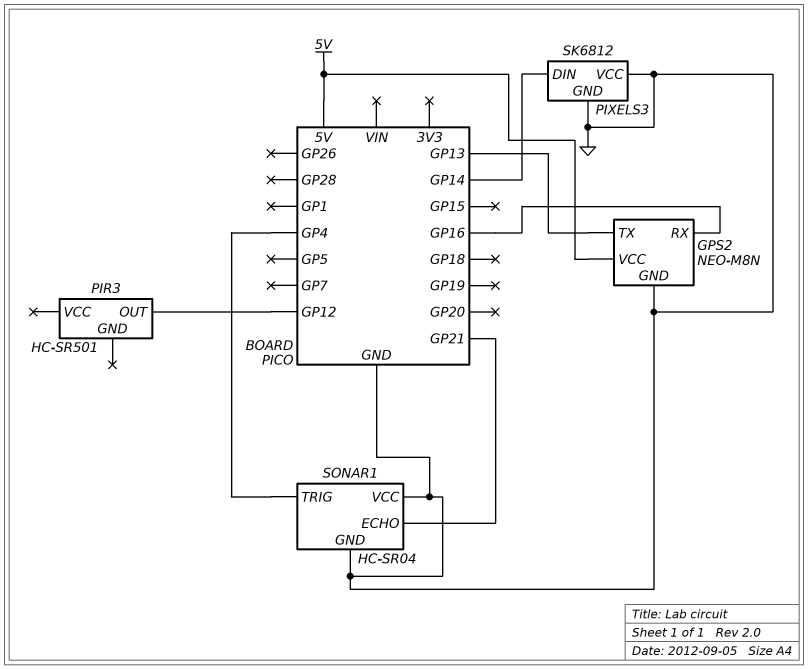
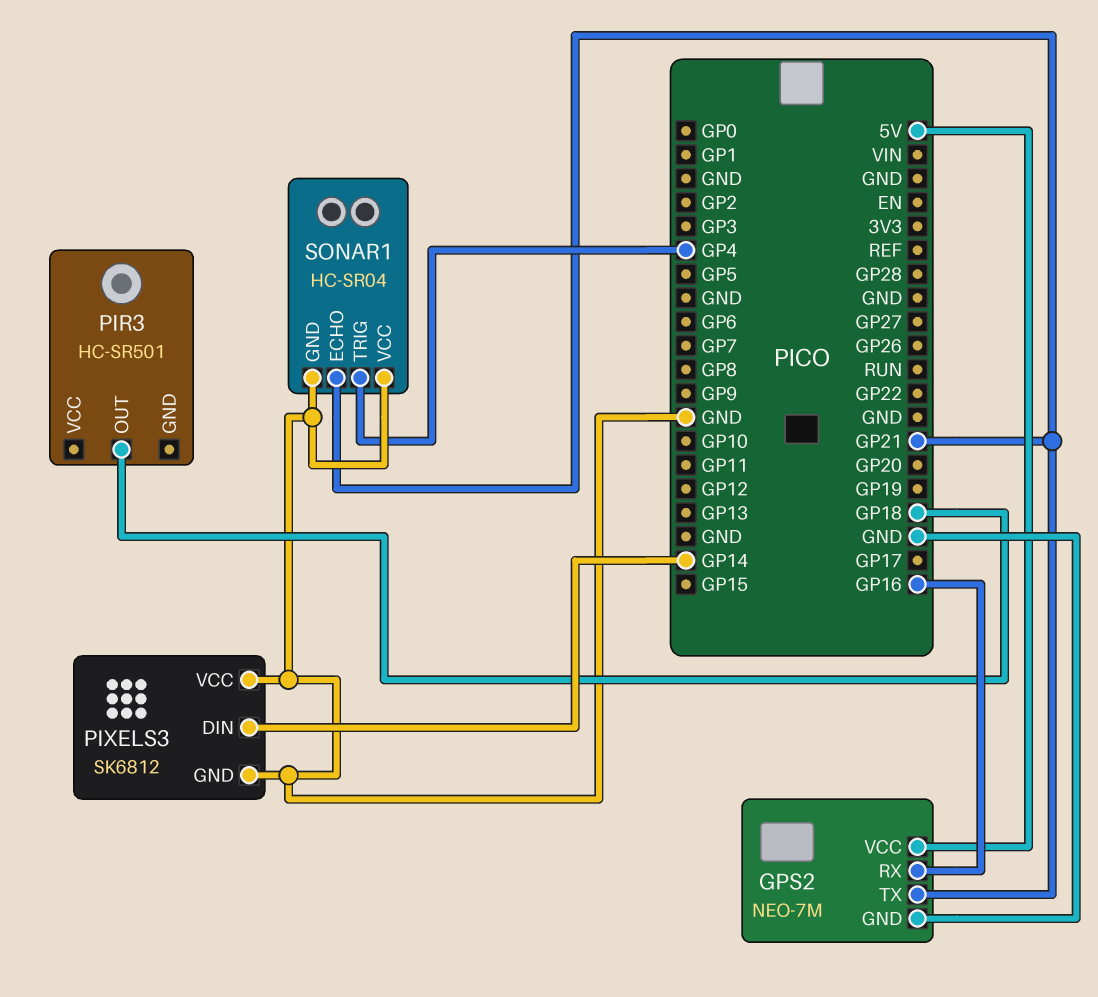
GPS2: NEO-M8N -> NEO-7M
GPS2 pin TX: GP13 -> GP21
PIR3 pin OUT: GP12 -> GP18

